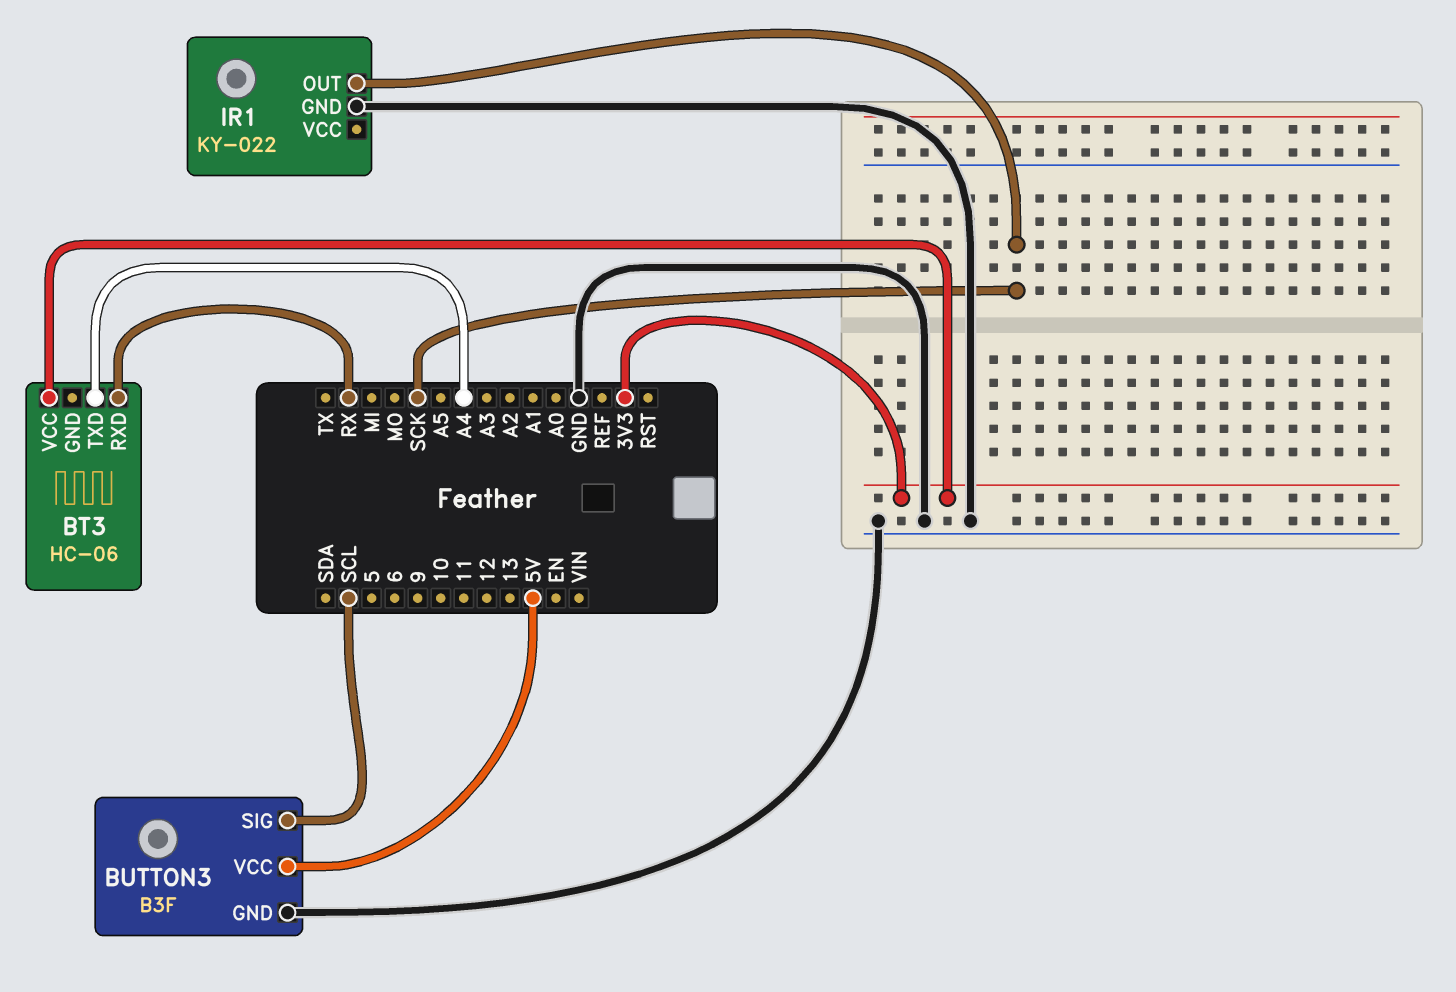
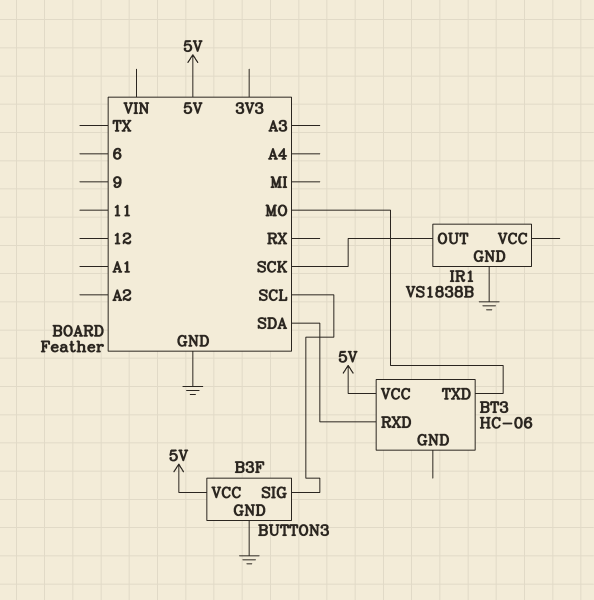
BT3 pin RXD: RX -> SDA
BT3 pin TXD: A4 -> MO
BT3 pin VCC: 3V3 -> 5V
IR1: KY-022 -> VS1838B

